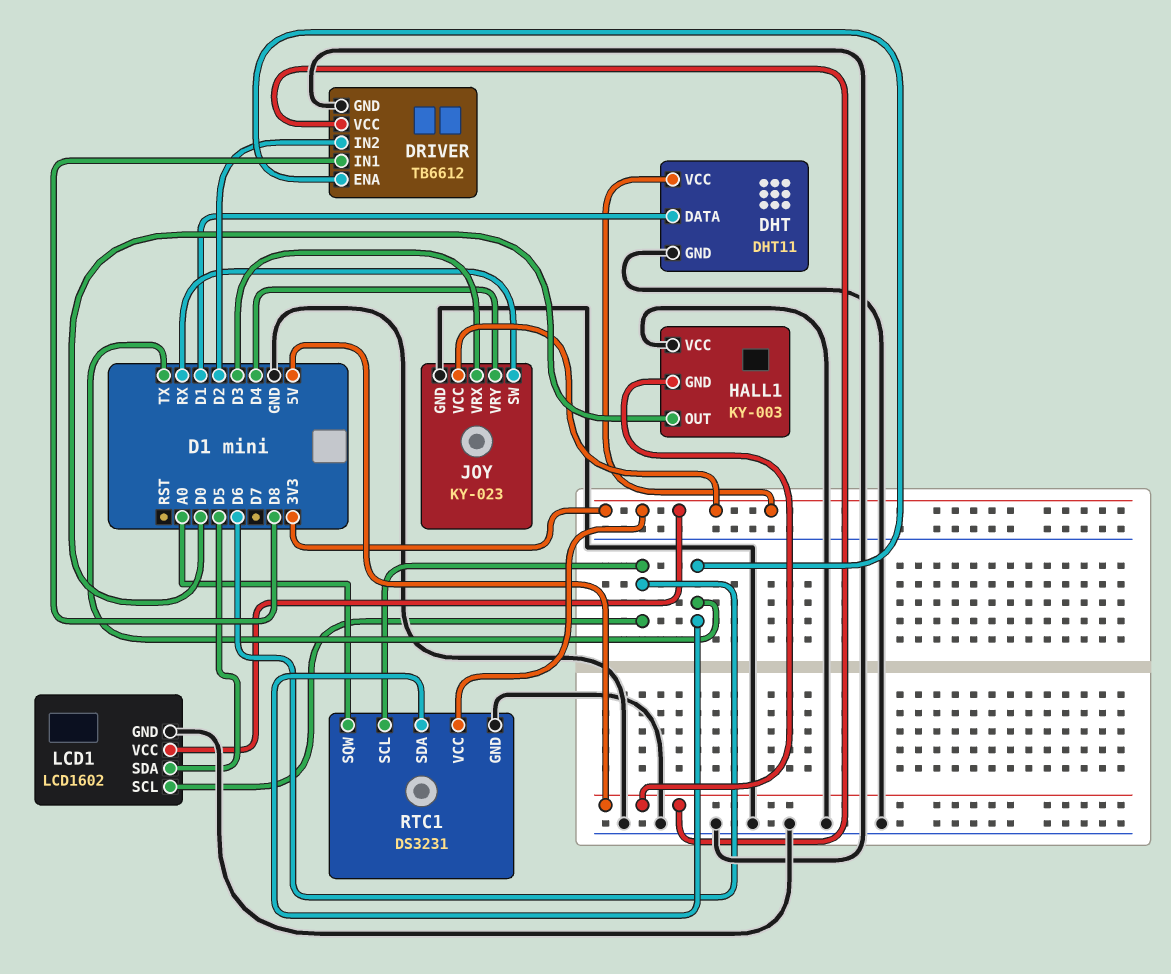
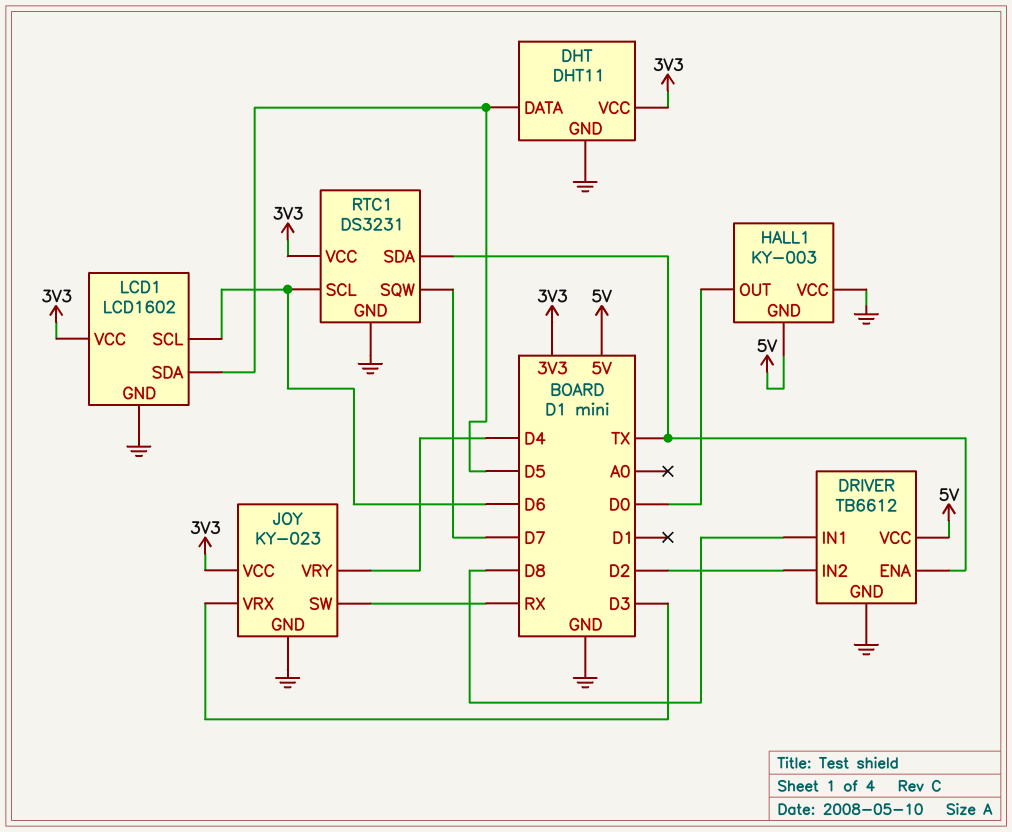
DHT pin DATA: D1 -> D5
RTC1 pin SQW: A0 -> D7

